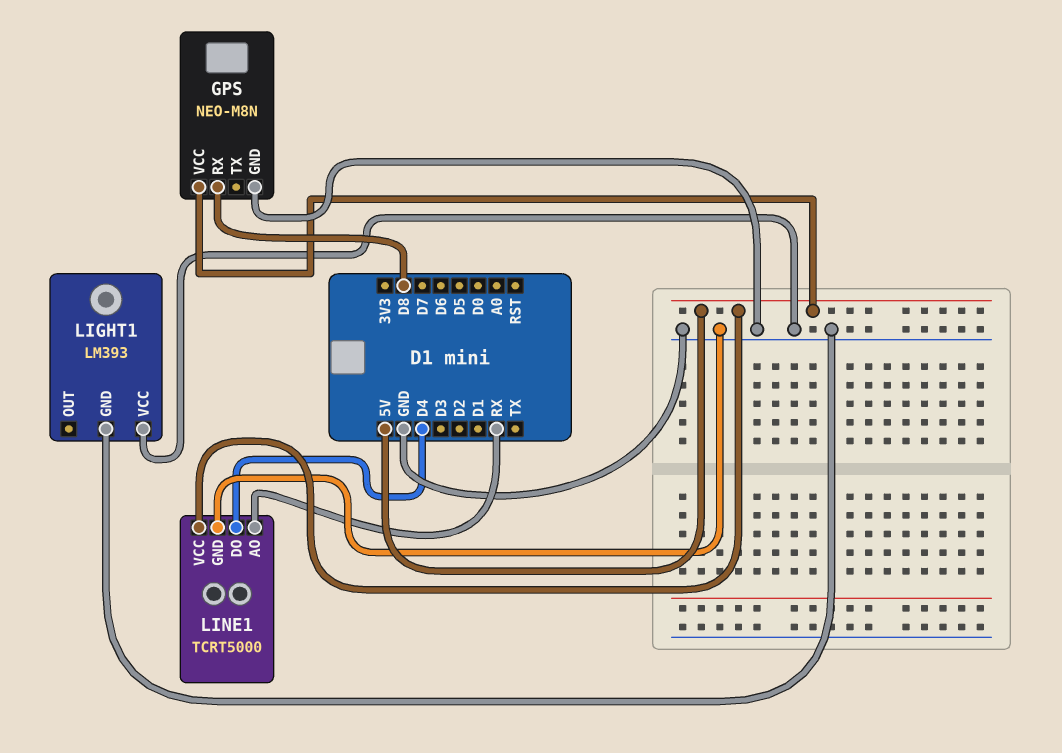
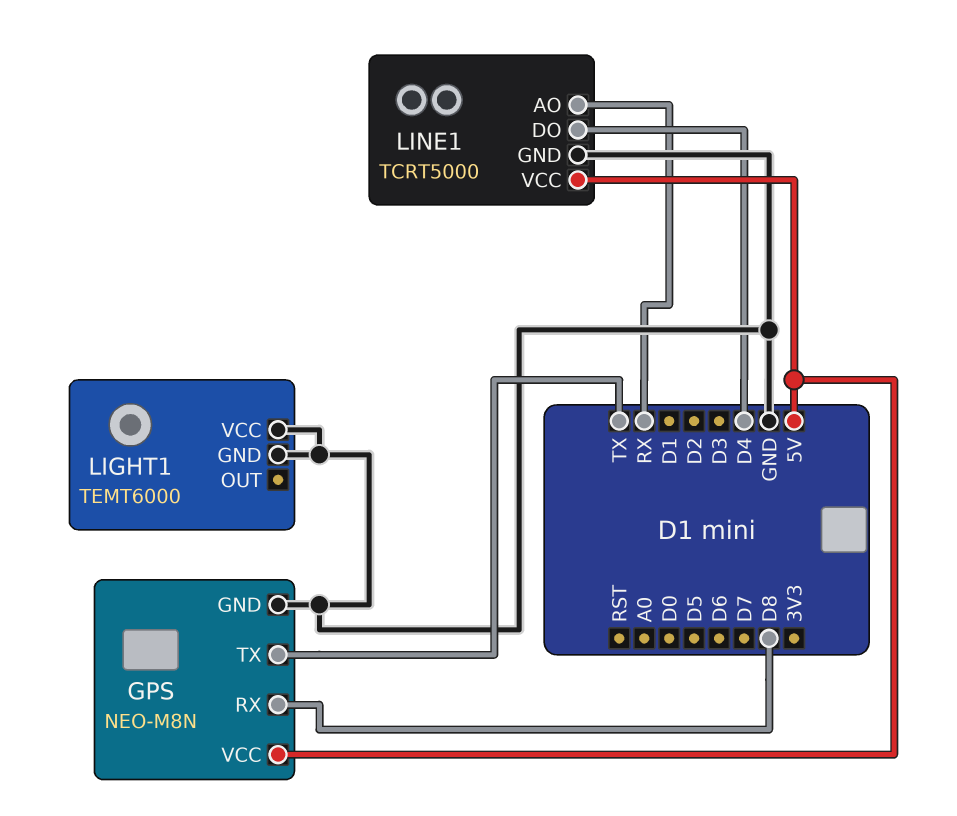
GPS pin TX: none -> TX
LIGHT1: LM393 -> TEMT6000

